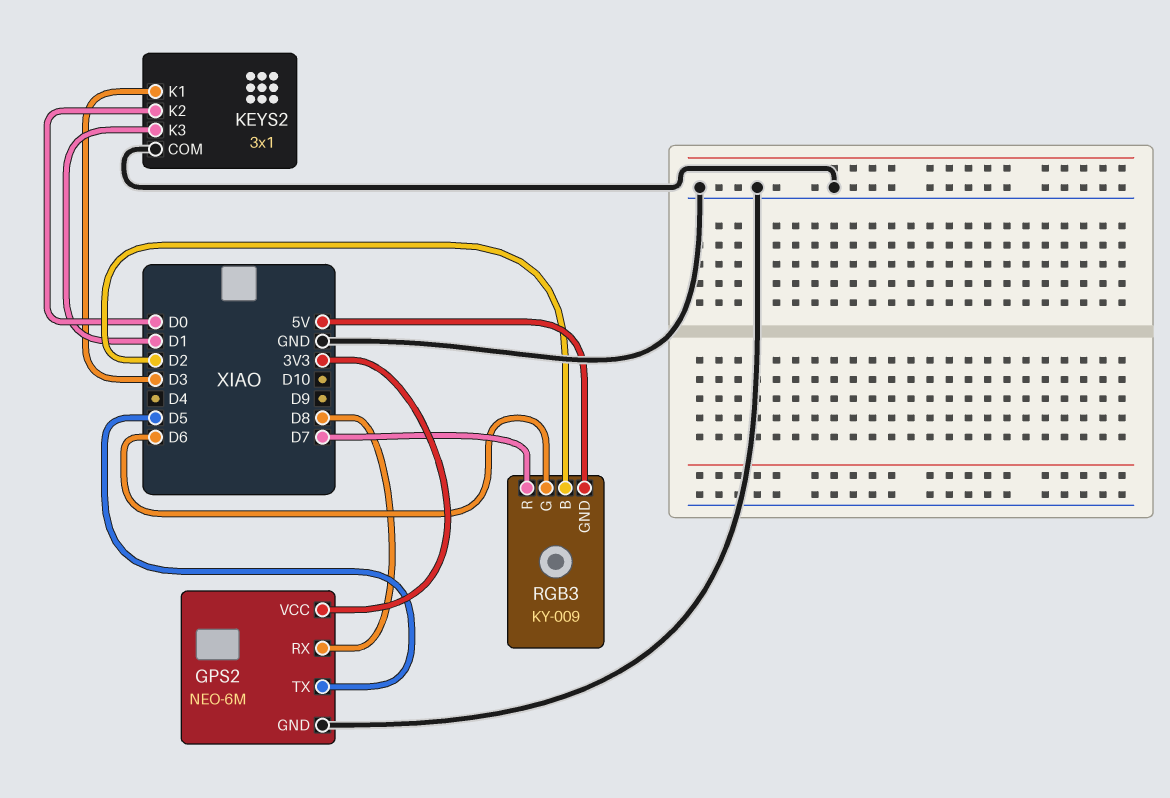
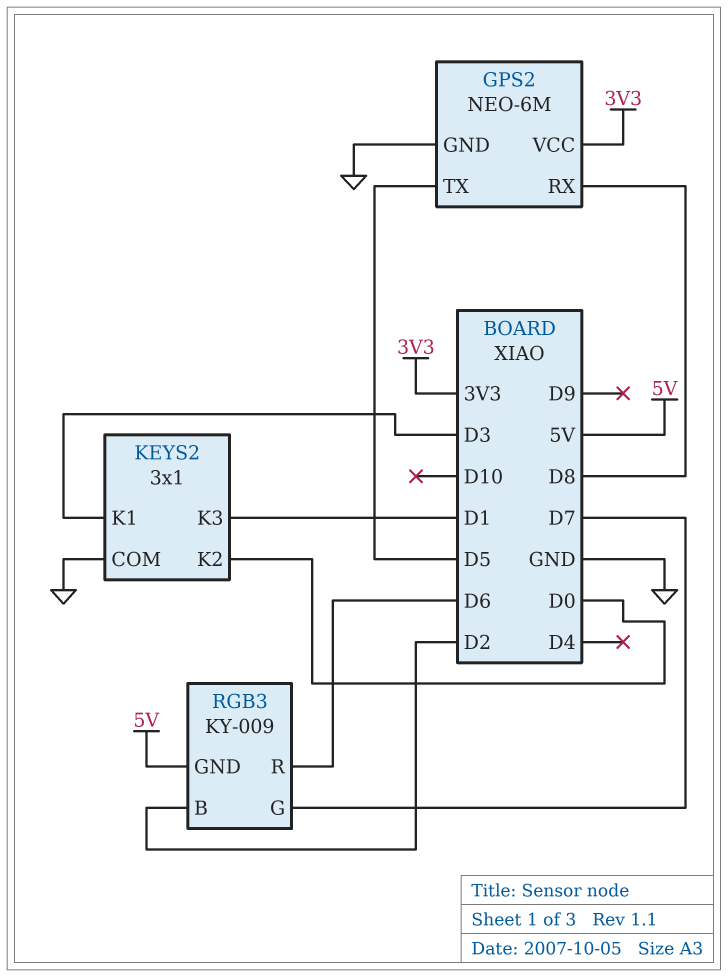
RGB3 pin G: D6 -> D7
RGB3 pin R: D7 -> D6

